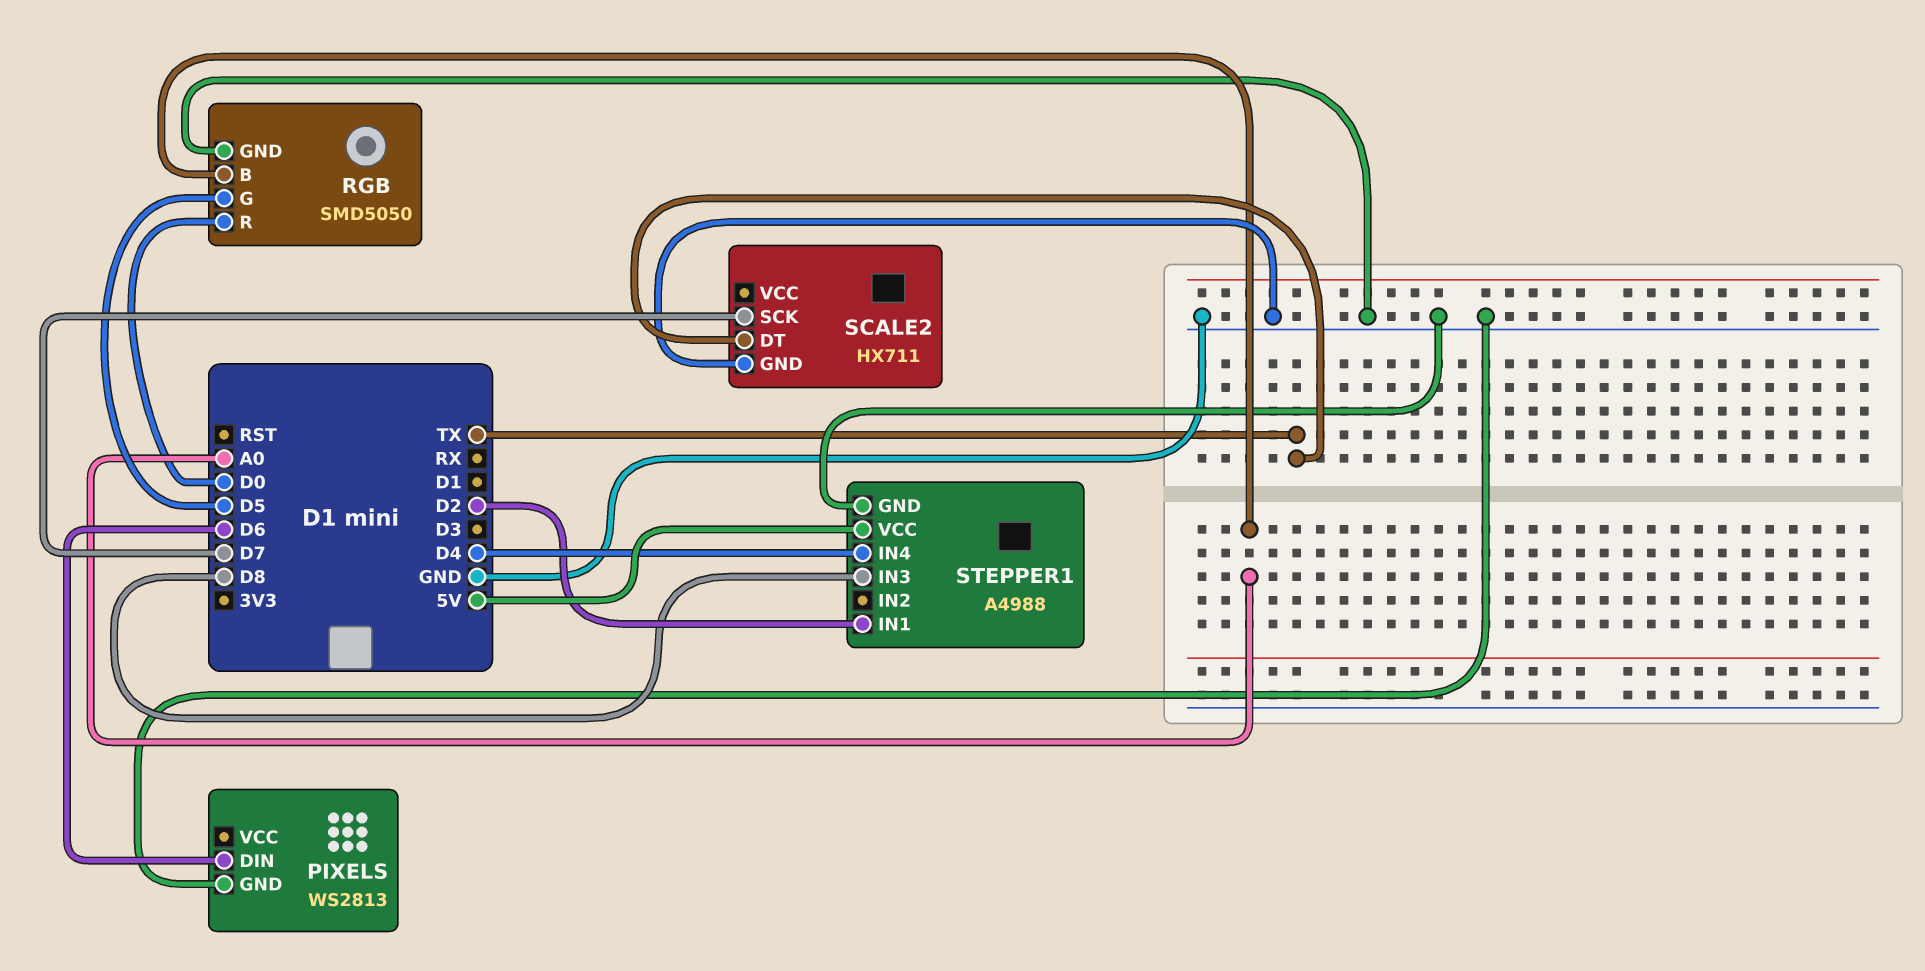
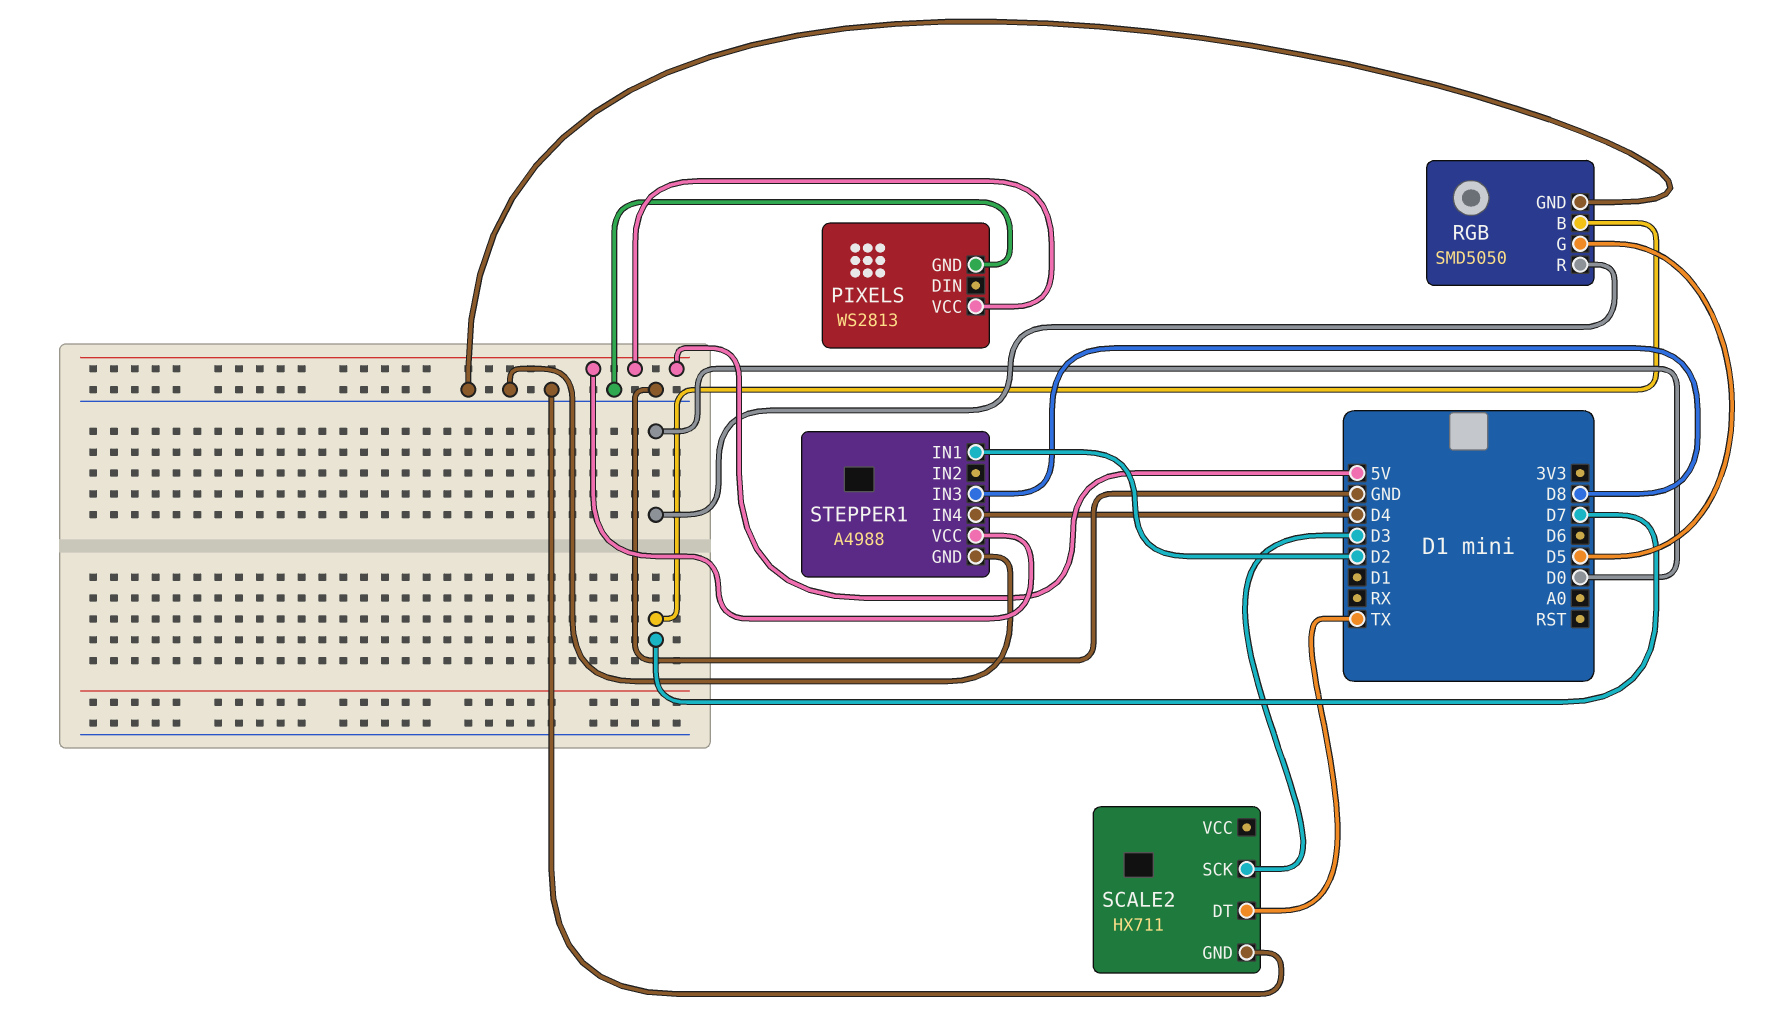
PIXELS pin DIN: D6 -> none
PIXELS pin VCC: none -> 5V
RGB pin B: A0 -> D7
SCALE2 pin SCK: D7 -> D3

